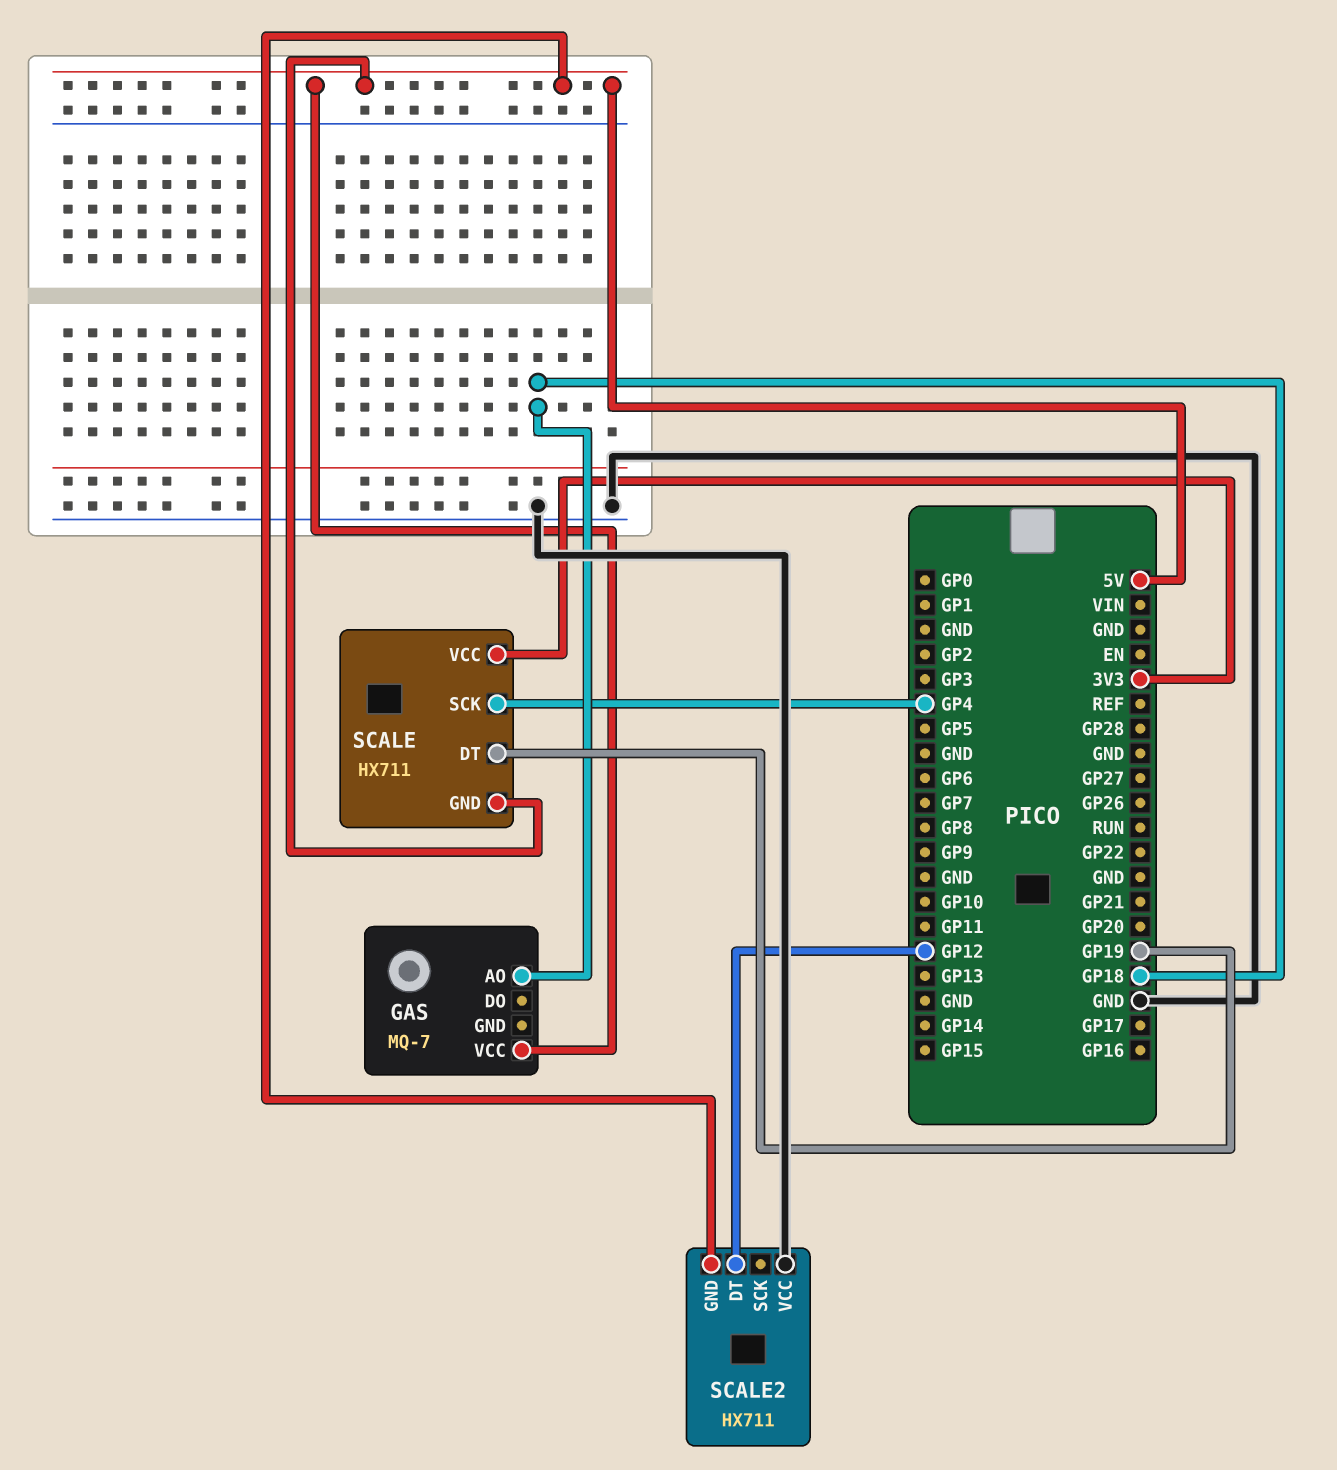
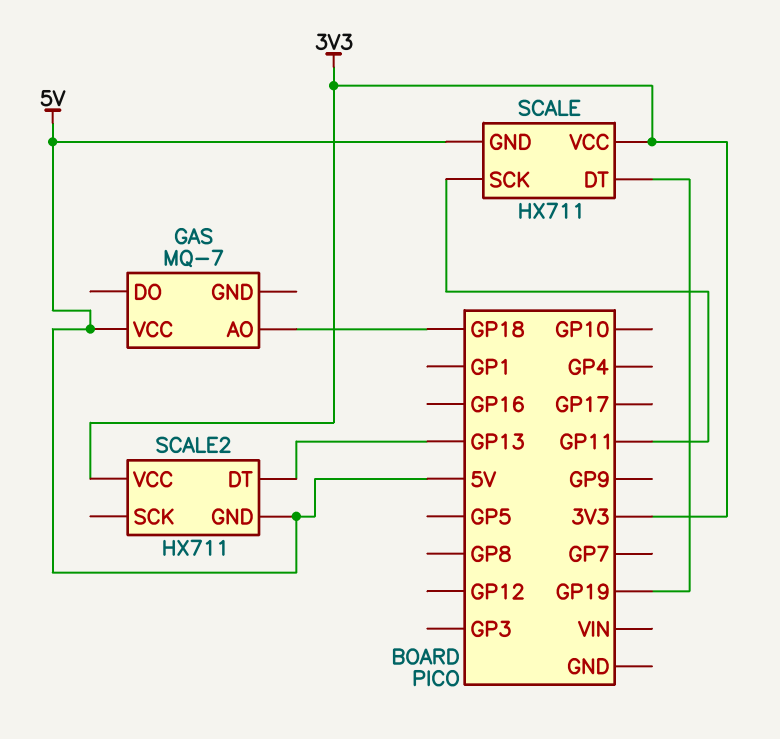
SCALE pin SCK: GP4 -> GP11
SCALE2 pin DT: GP12 -> GP13
SCALE2 pin VCC: GND -> 3V3

